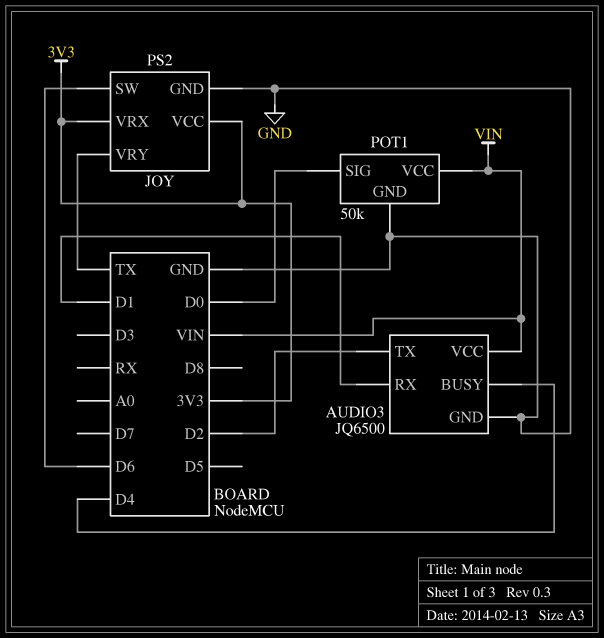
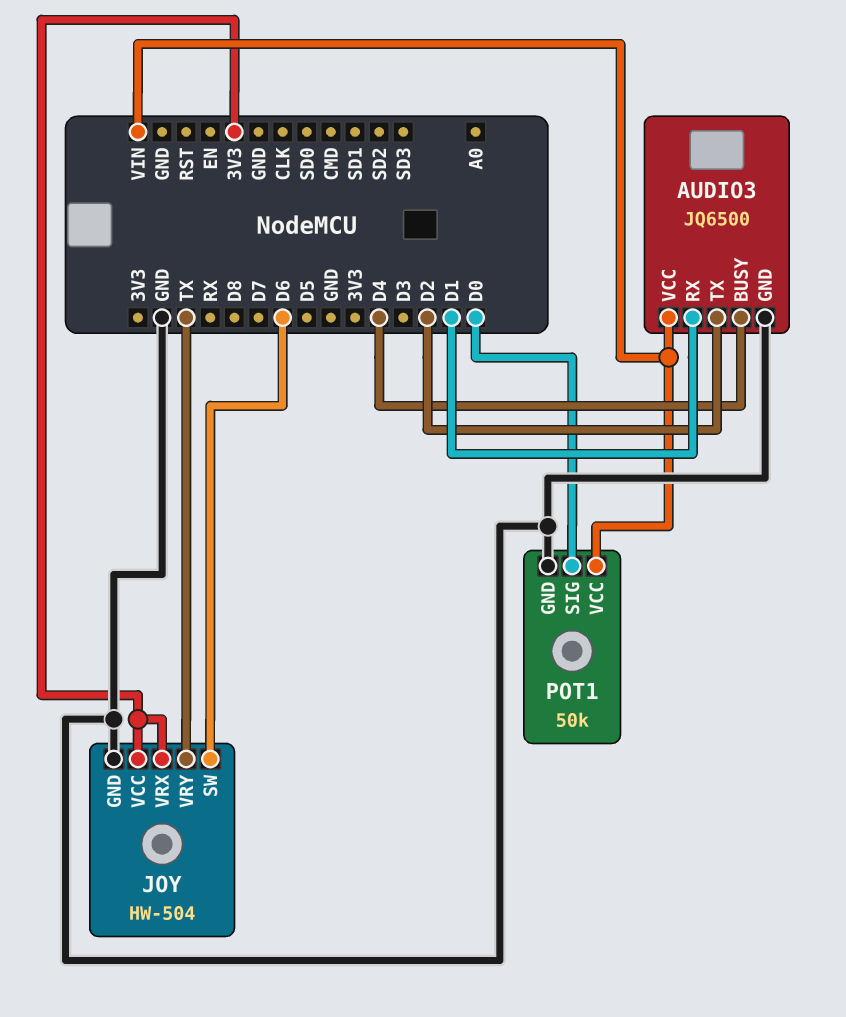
JOY: PS2 -> HW-504

